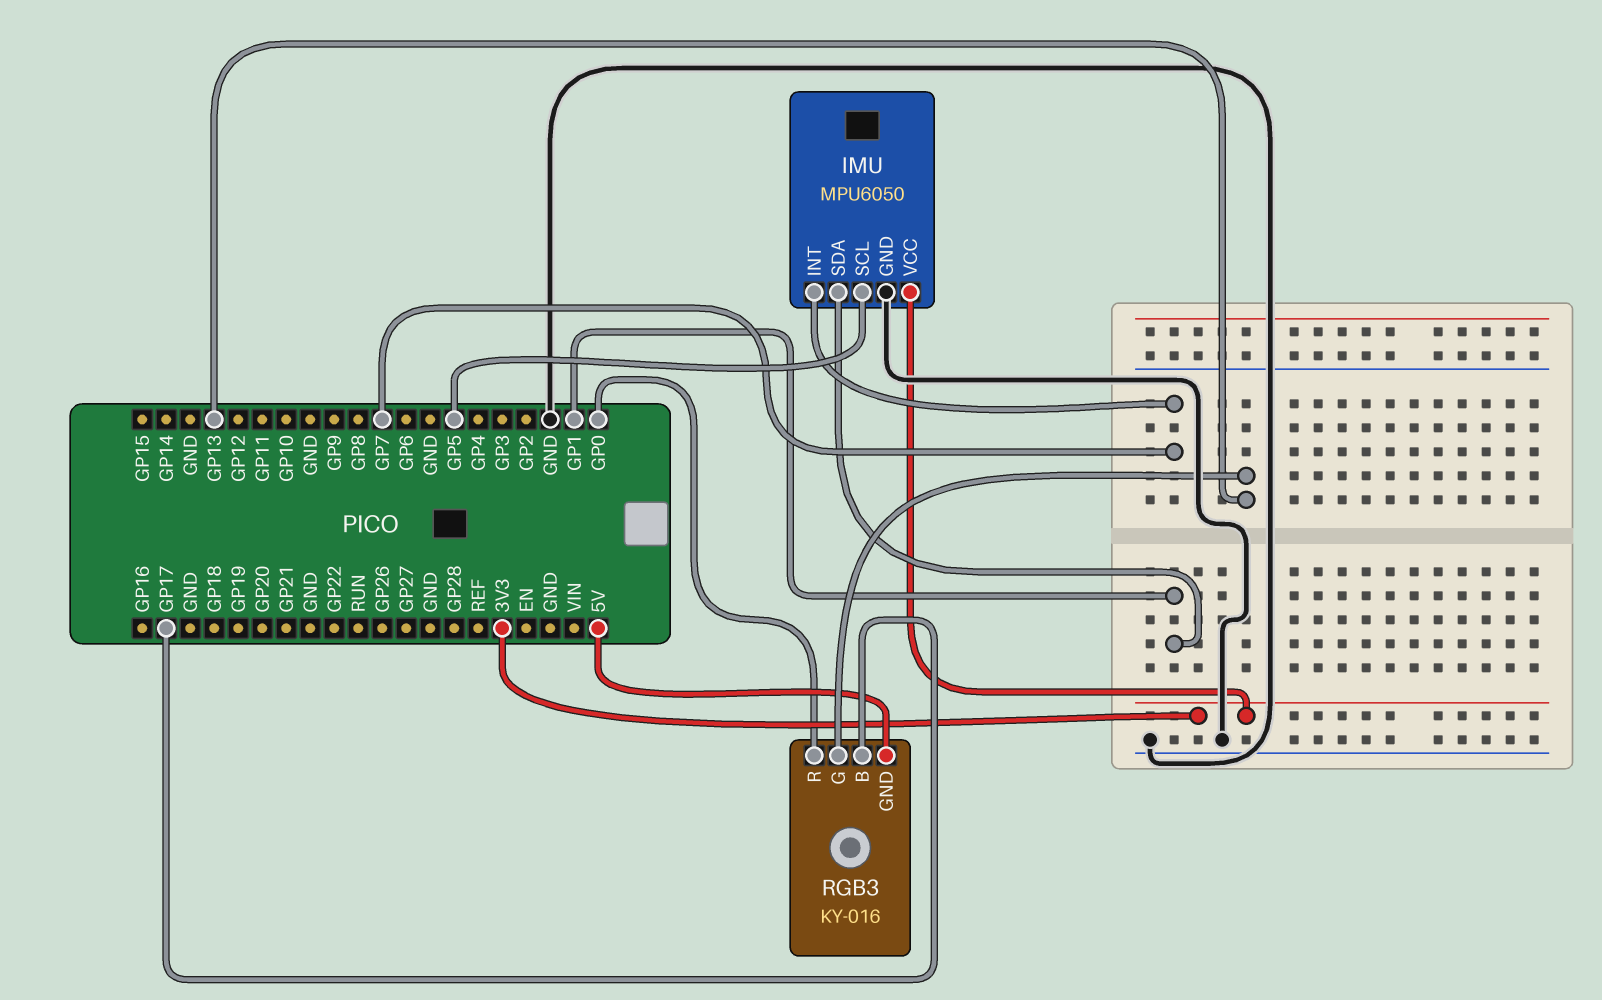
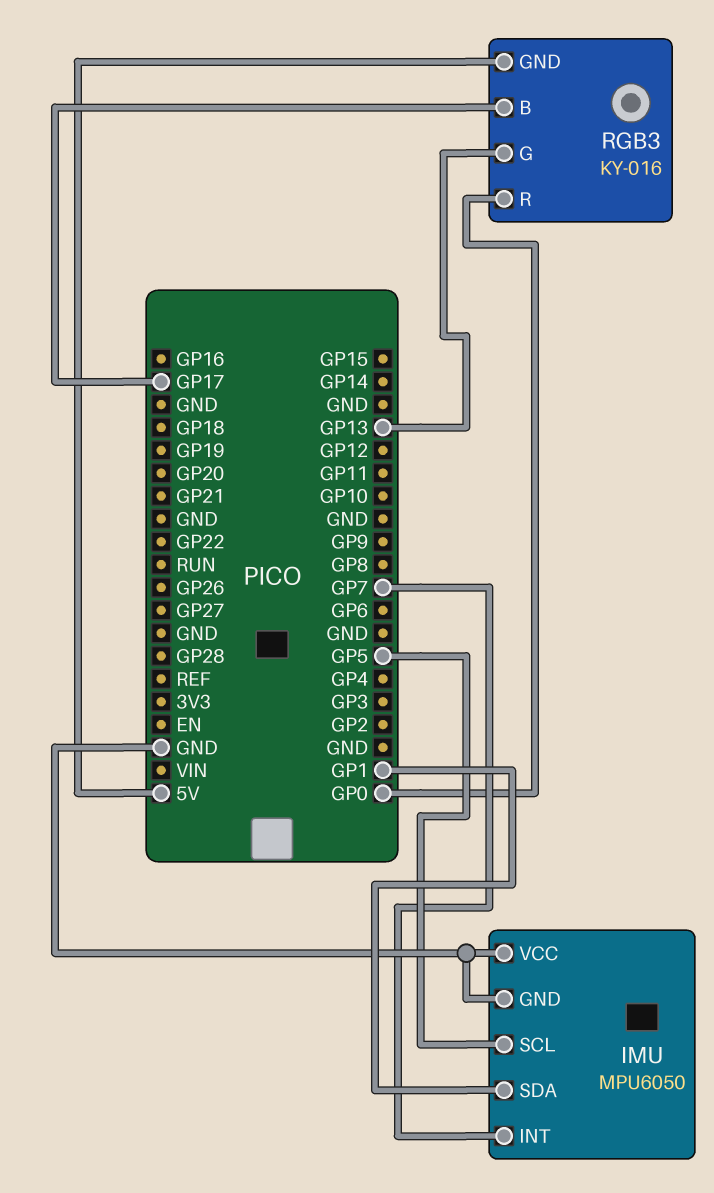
IMU pin VCC: 3V3 -> GND

